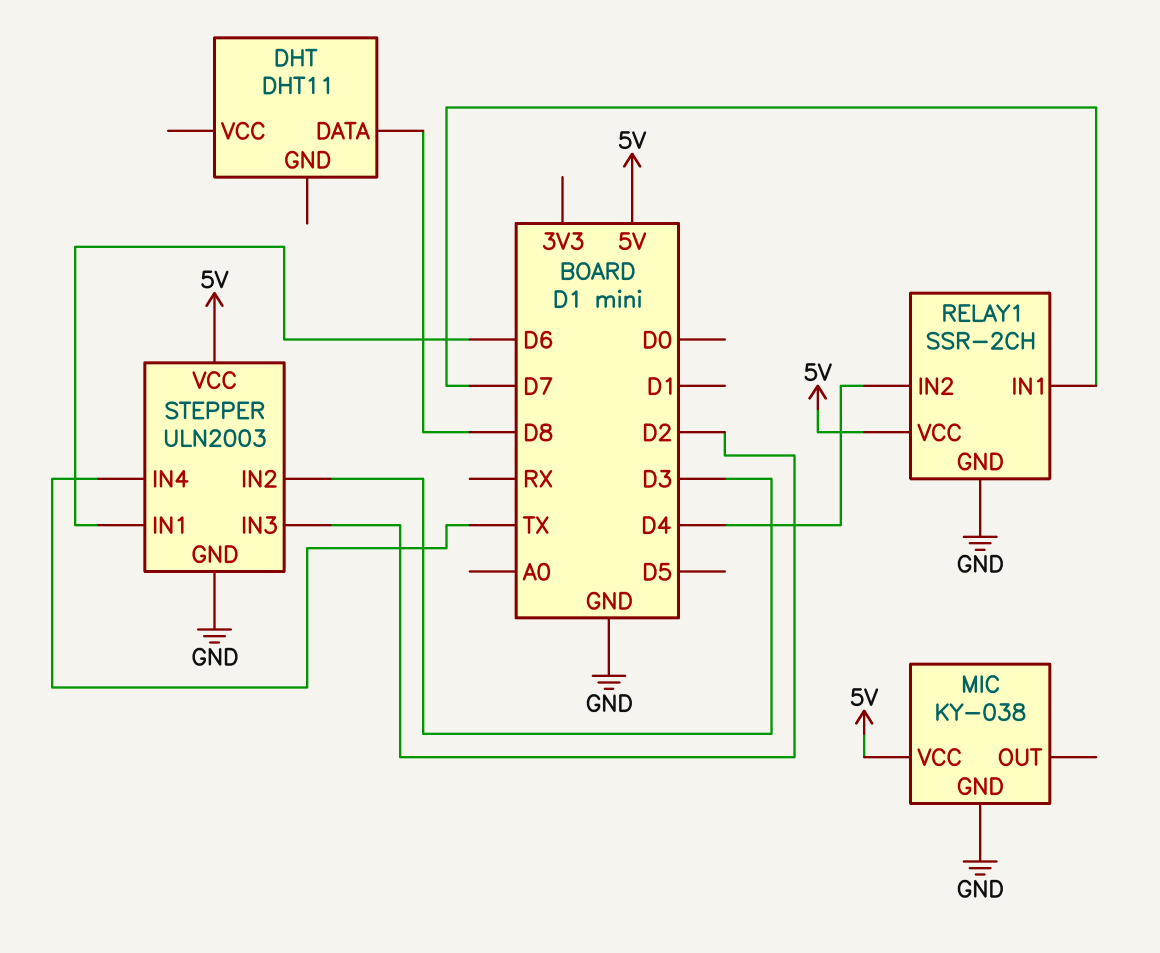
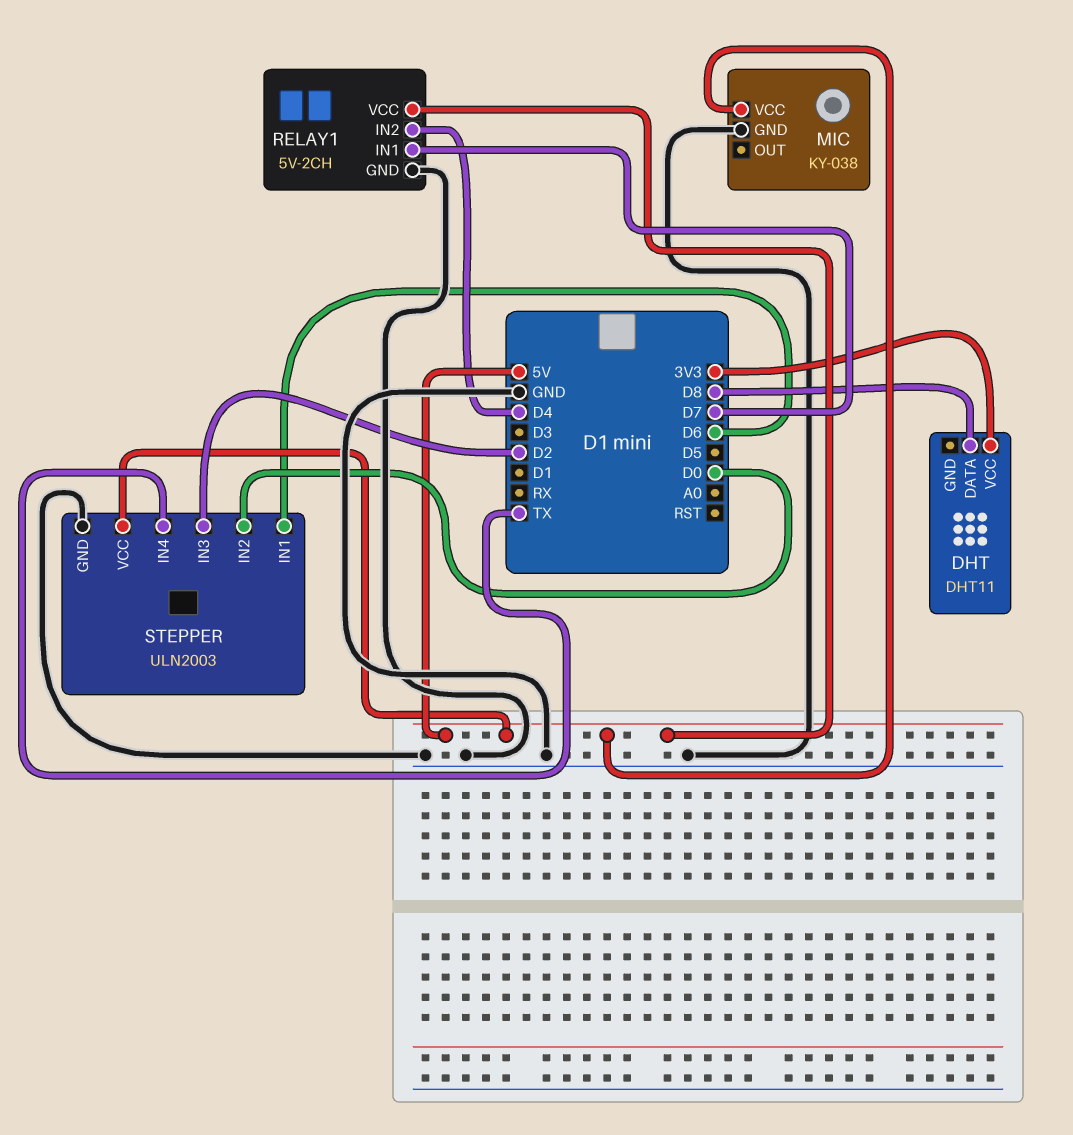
DHT pin VCC: none -> 3V3
RELAY1: SSR-2CH -> 5V-2CH
STEPPER pin IN2: D3 -> D0

